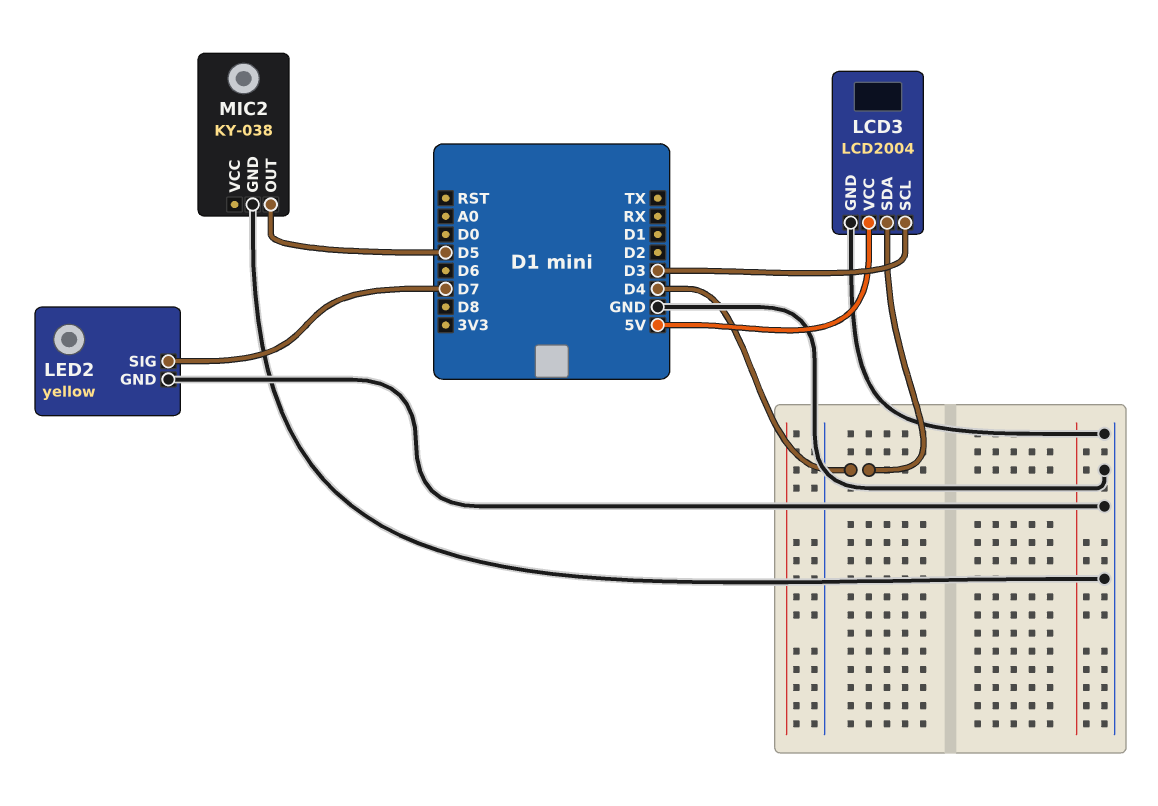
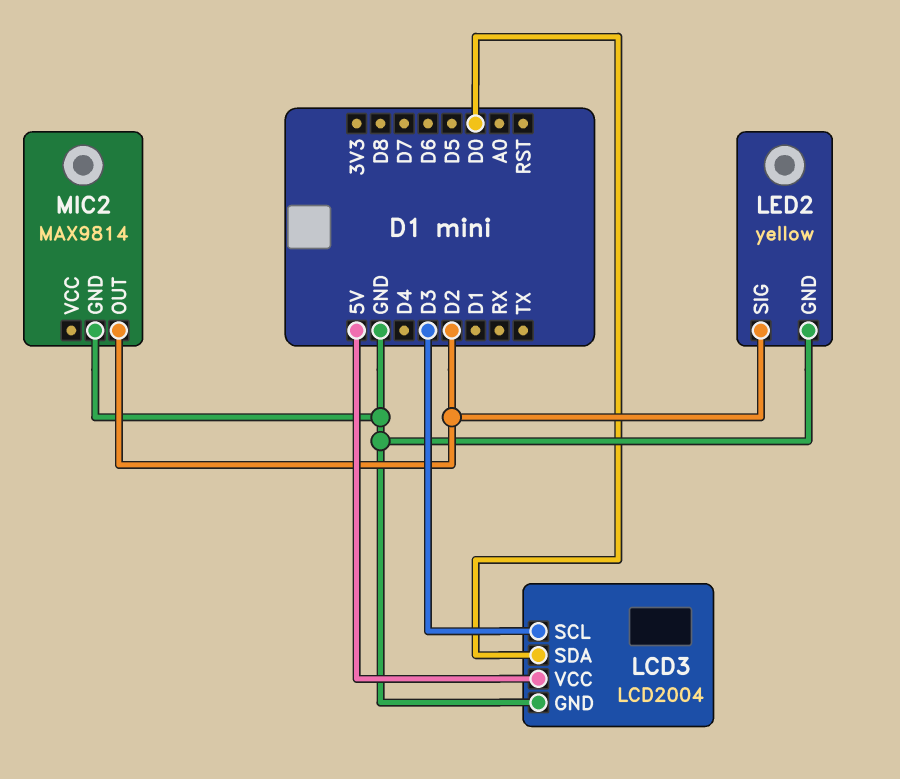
LCD3 pin SDA: D4 -> D0
LED2 pin SIG: D7 -> D2
MIC2: KY-038 -> MAX9814
MIC2 pin OUT: D5 -> D2

